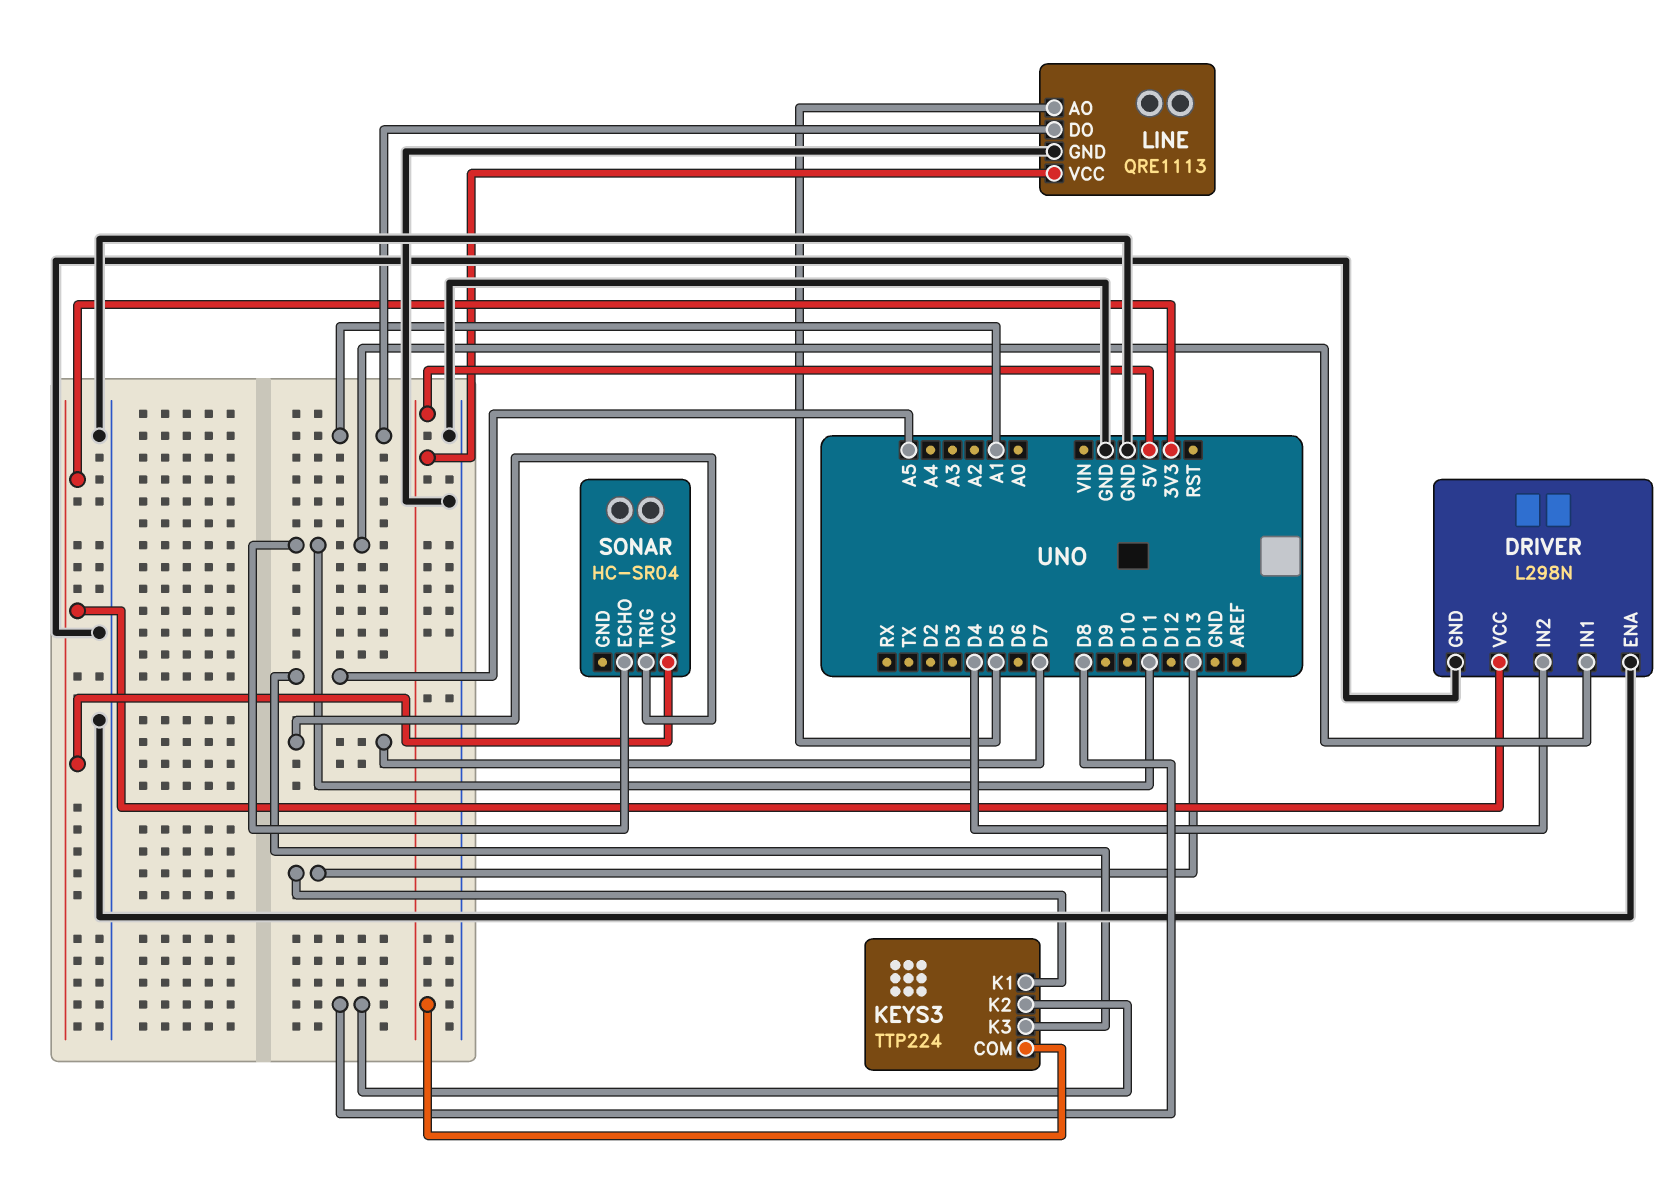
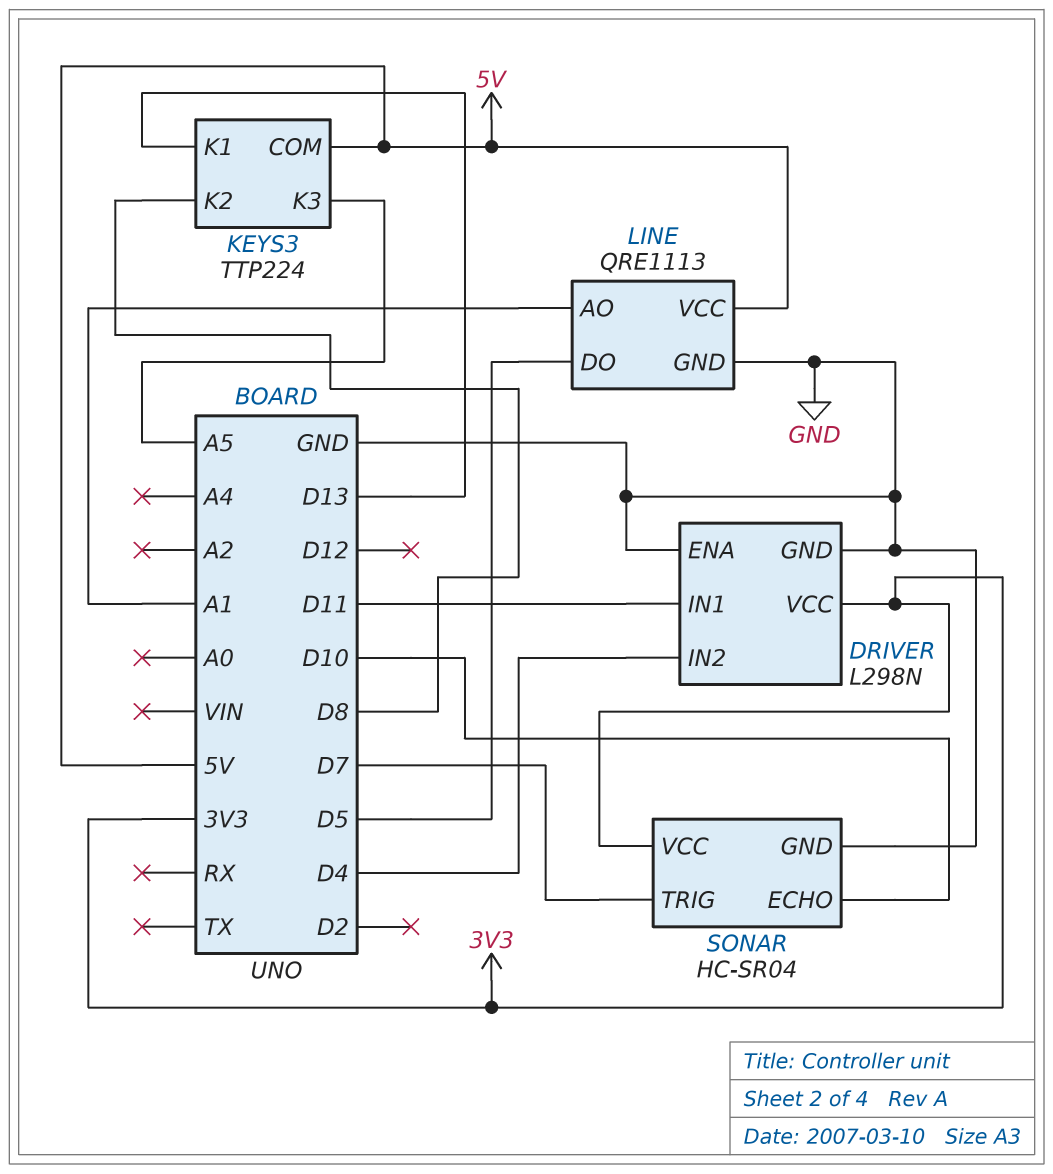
LINE pin AO: D5 -> A1
LINE pin DO: A1 -> D5
SONAR pin ECHO: D11 -> D10
SONAR pin GND: none -> GND

